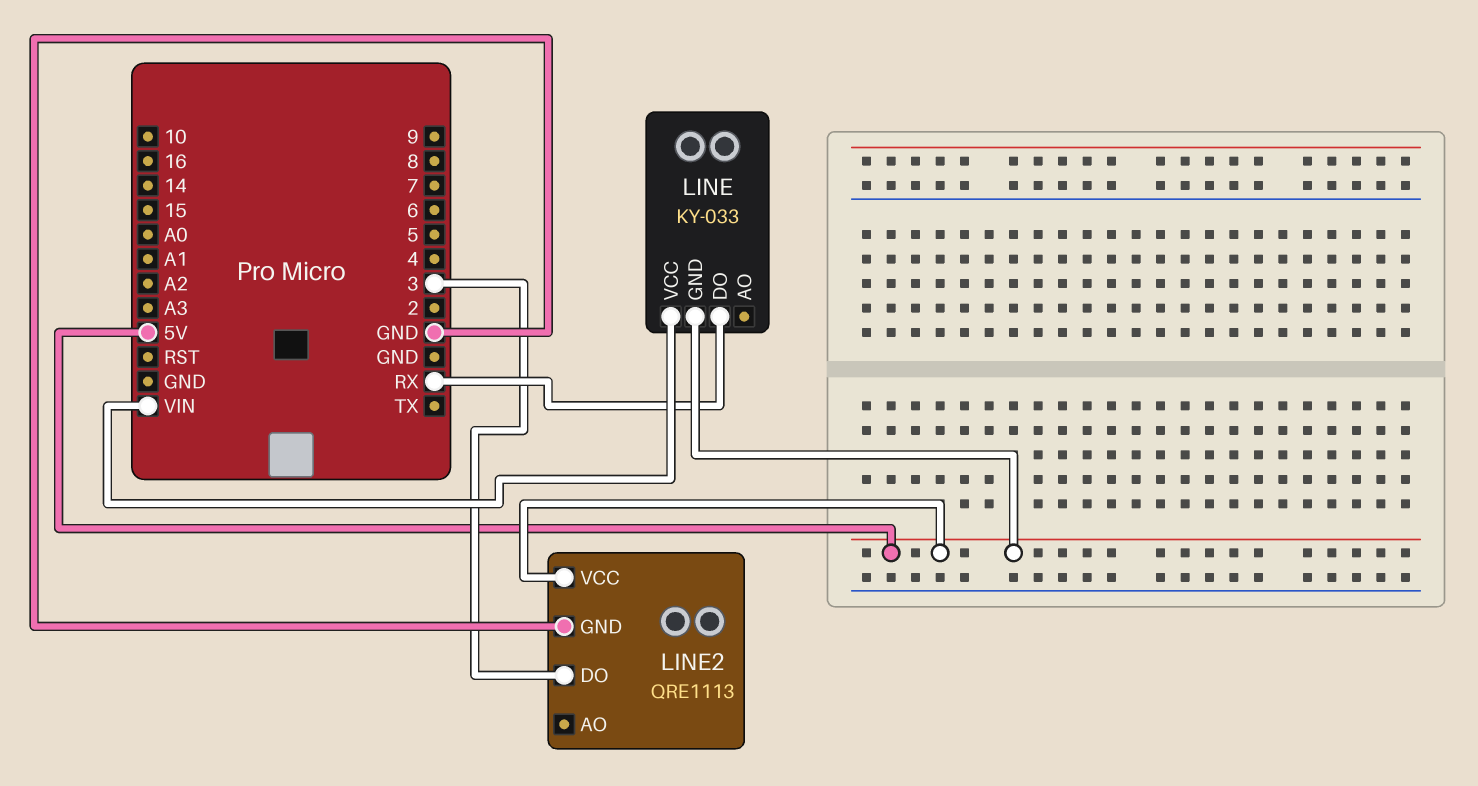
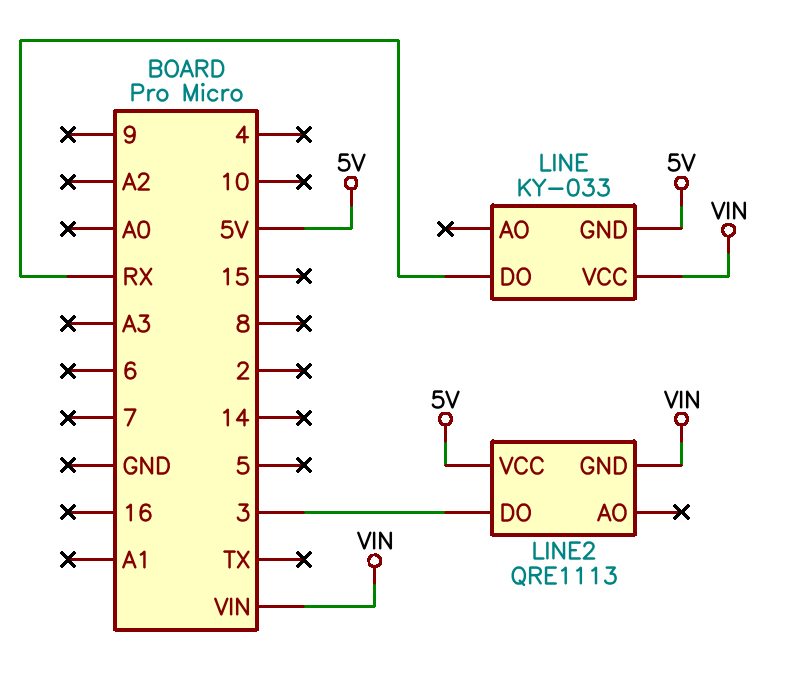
LINE2 pin GND: GND -> VIN

